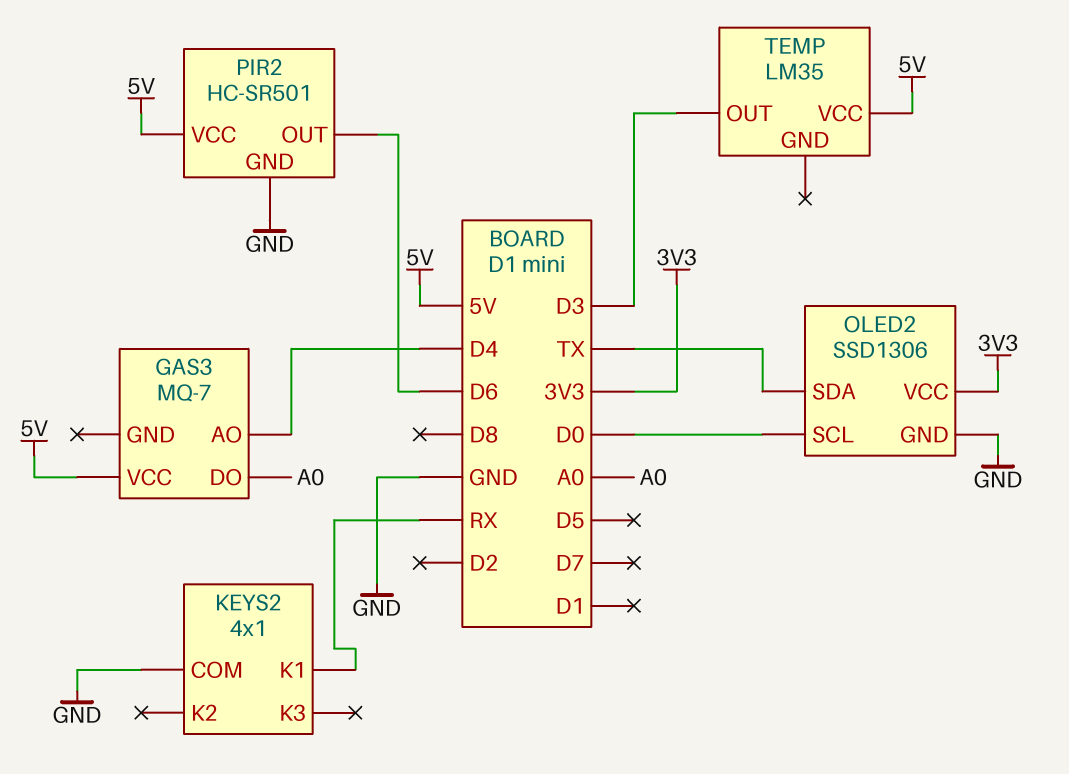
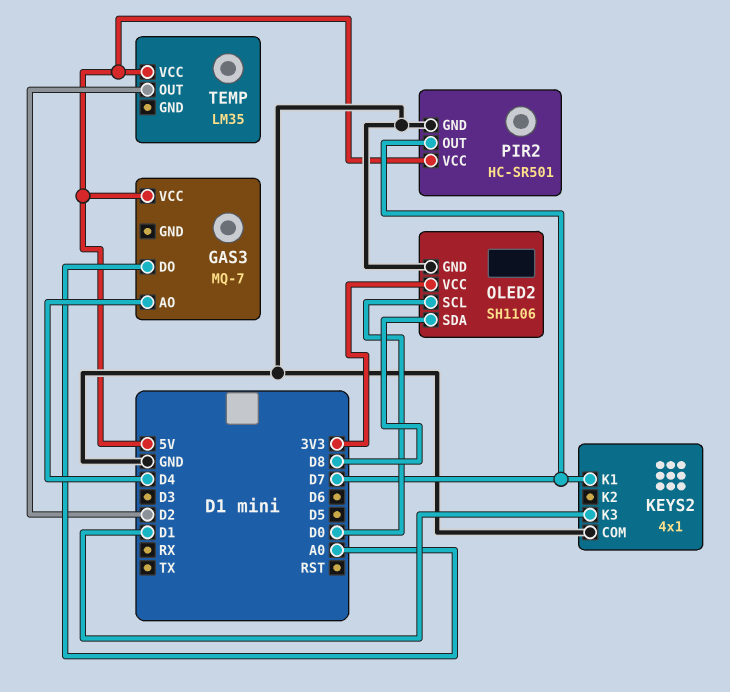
KEYS2 pin K1: RX -> D7
KEYS2 pin K3: none -> D1
OLED2: SSD1306 -> SH1106
OLED2 pin SDA: TX -> D8
PIR2 pin OUT: D6 -> D7
TEMP pin OUT: D3 -> D2

